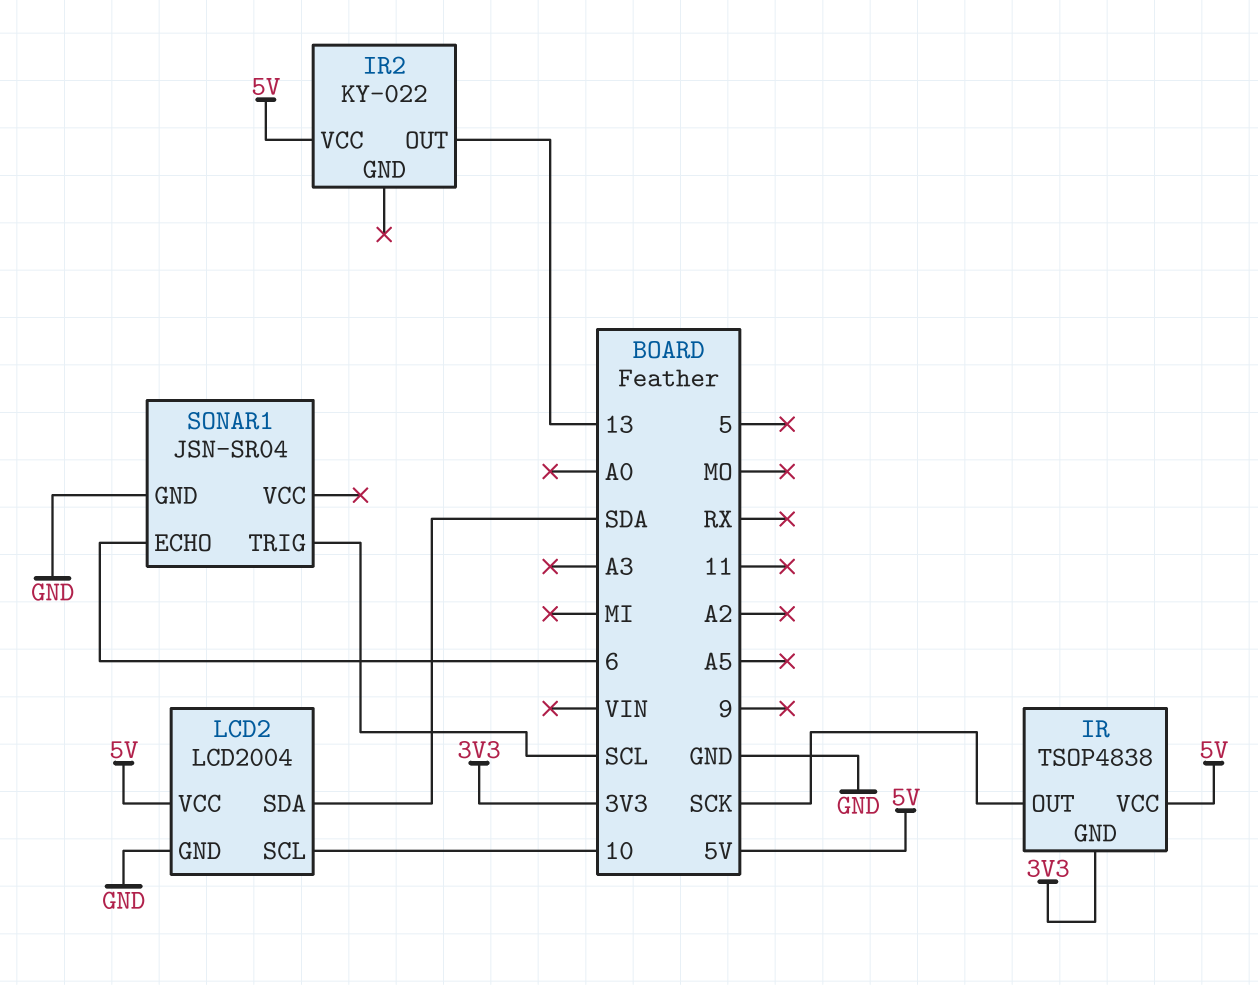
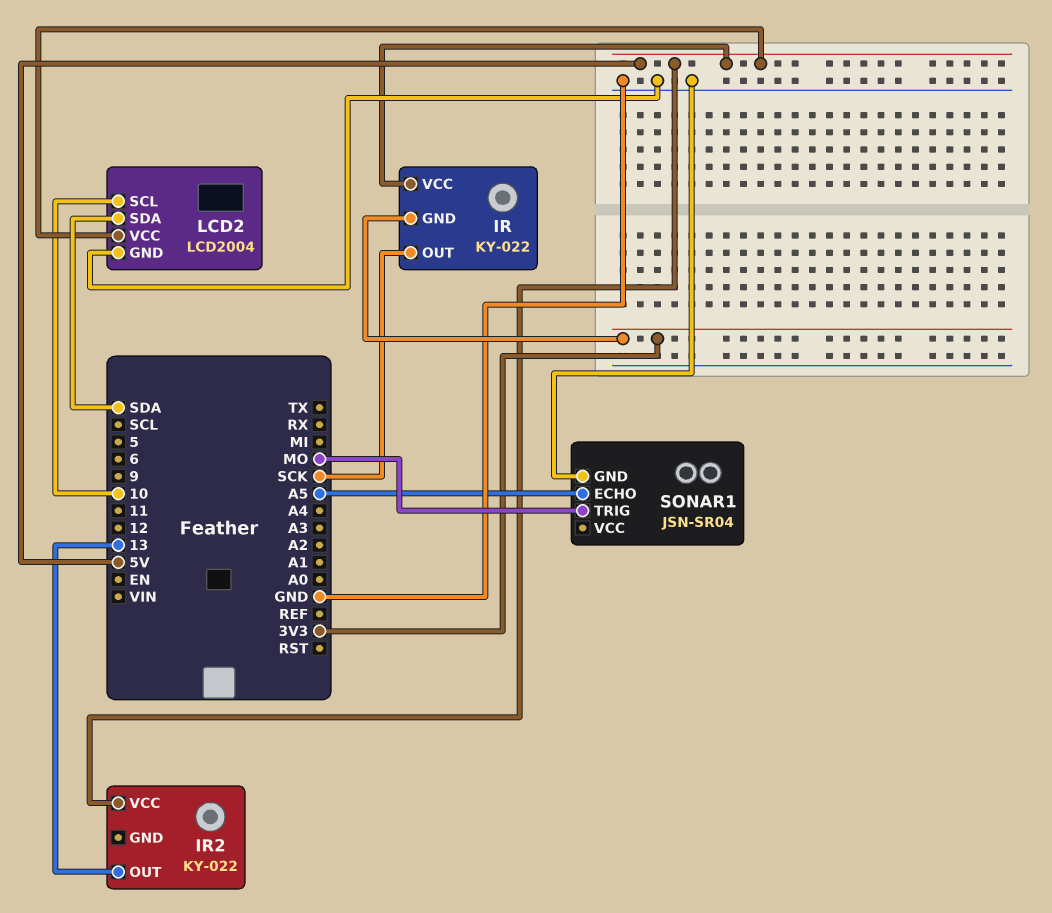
IR: TSOP4838 -> KY-022
SONAR1 pin ECHO: 6 -> A5
SONAR1 pin TRIG: SCL -> MO

